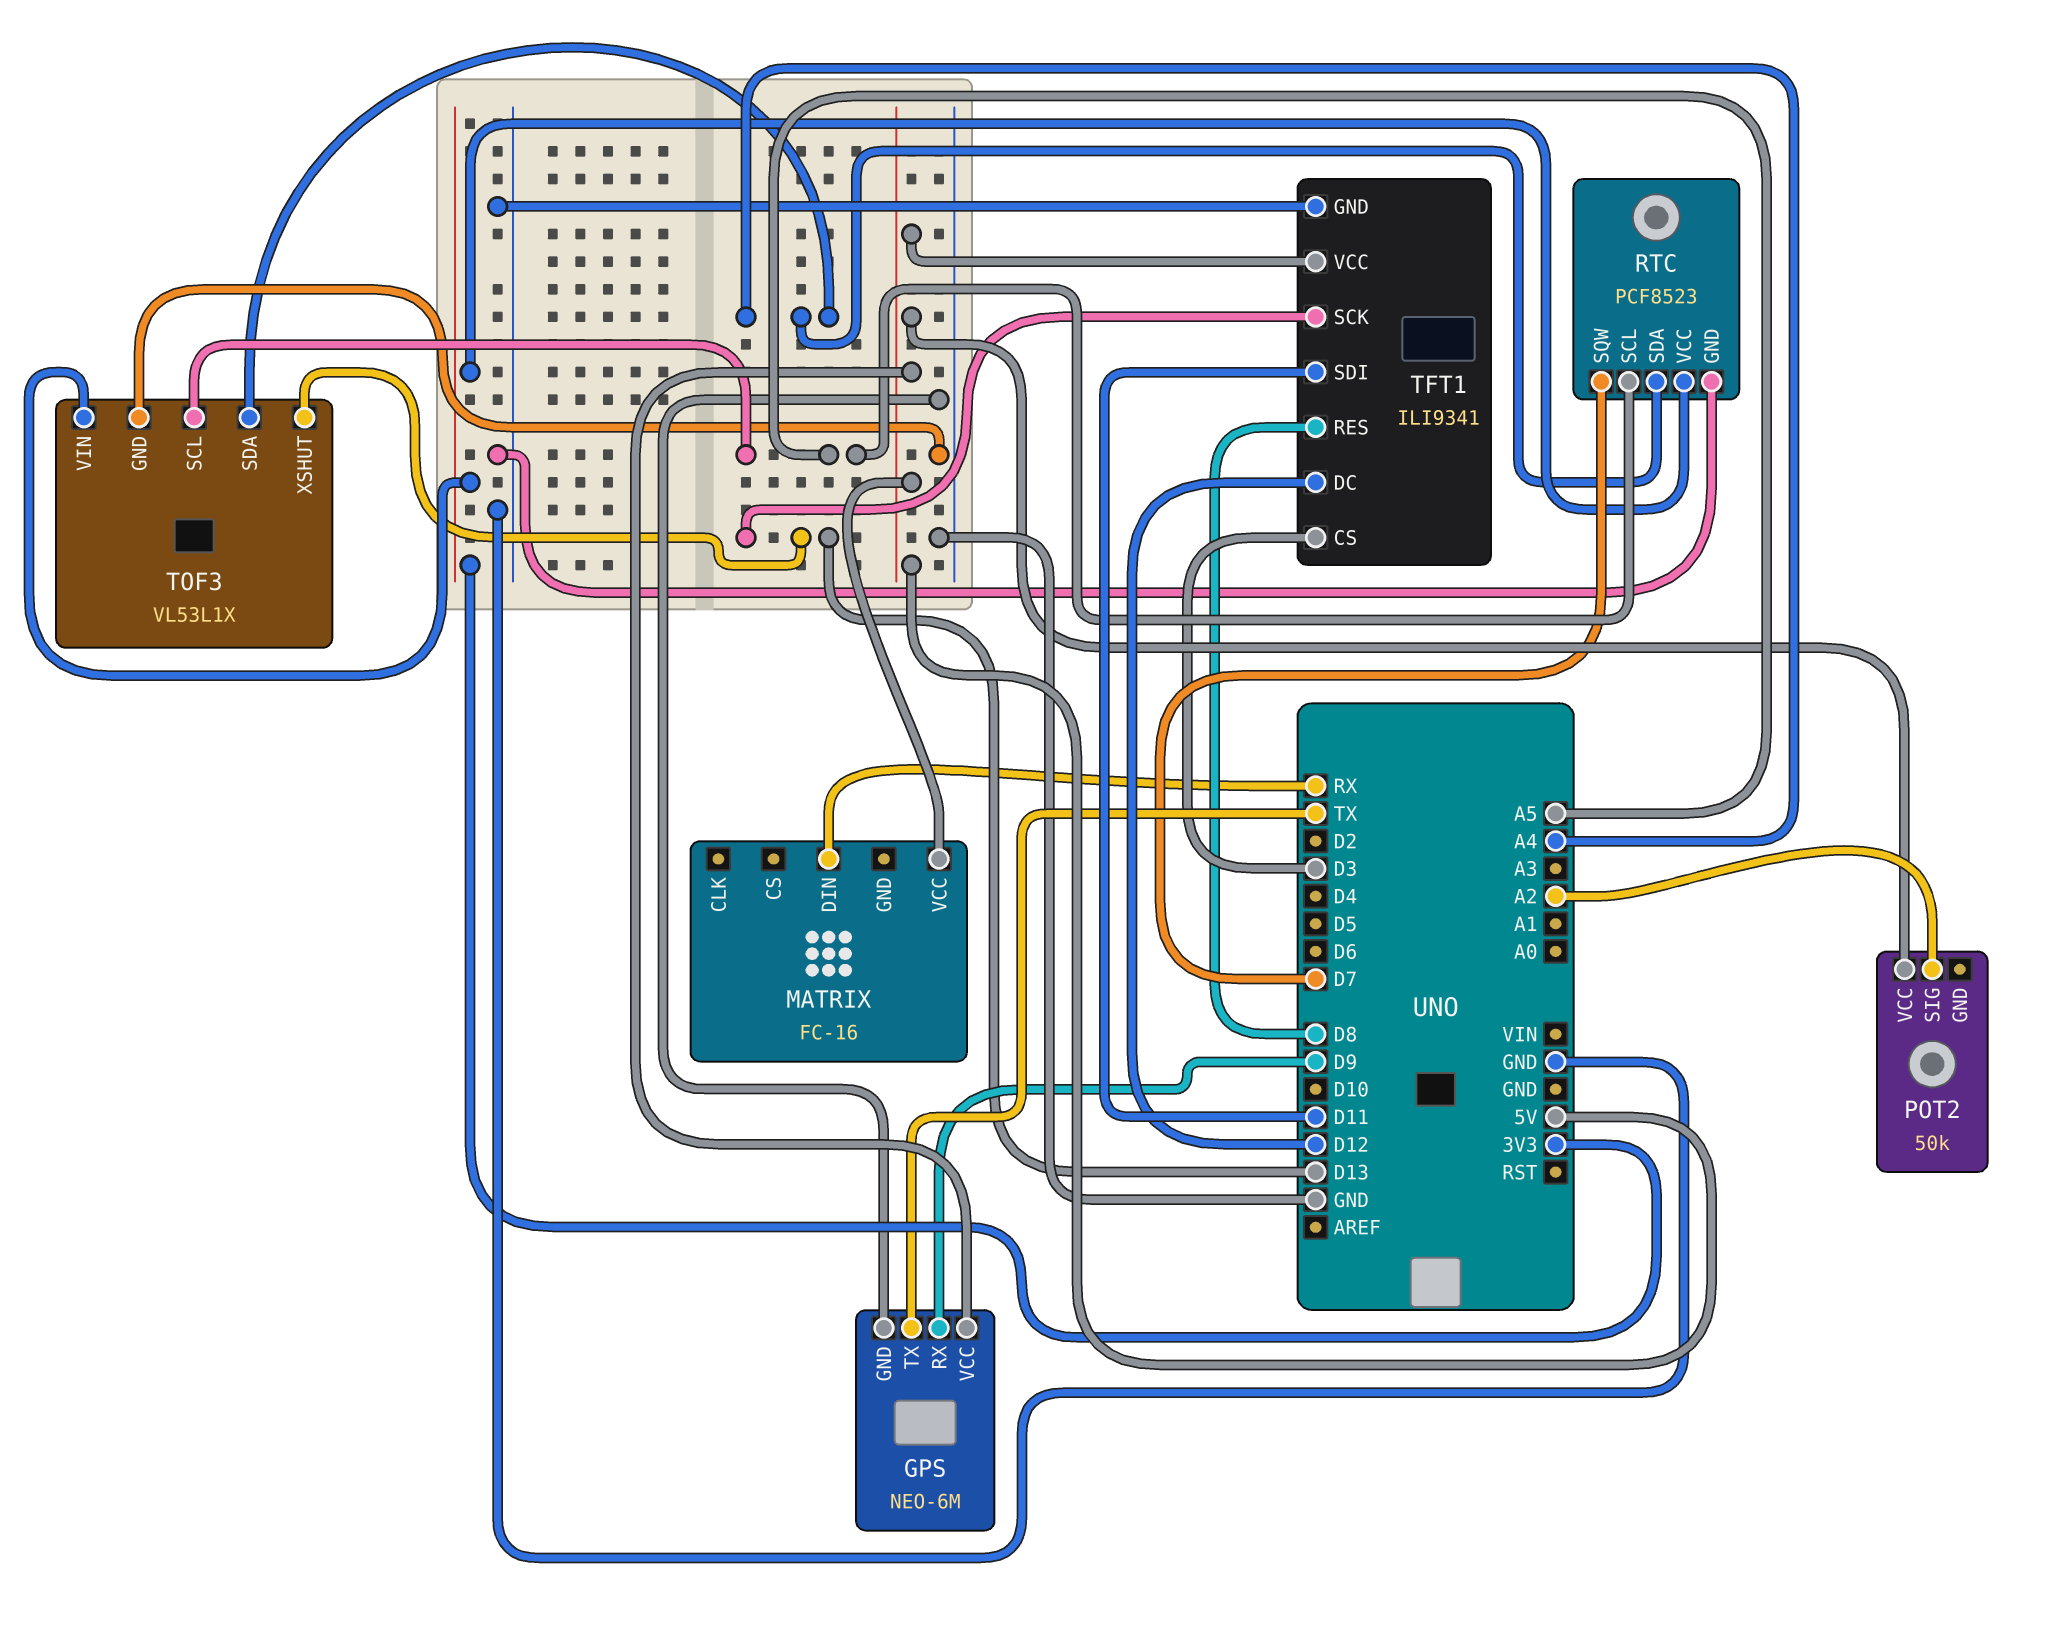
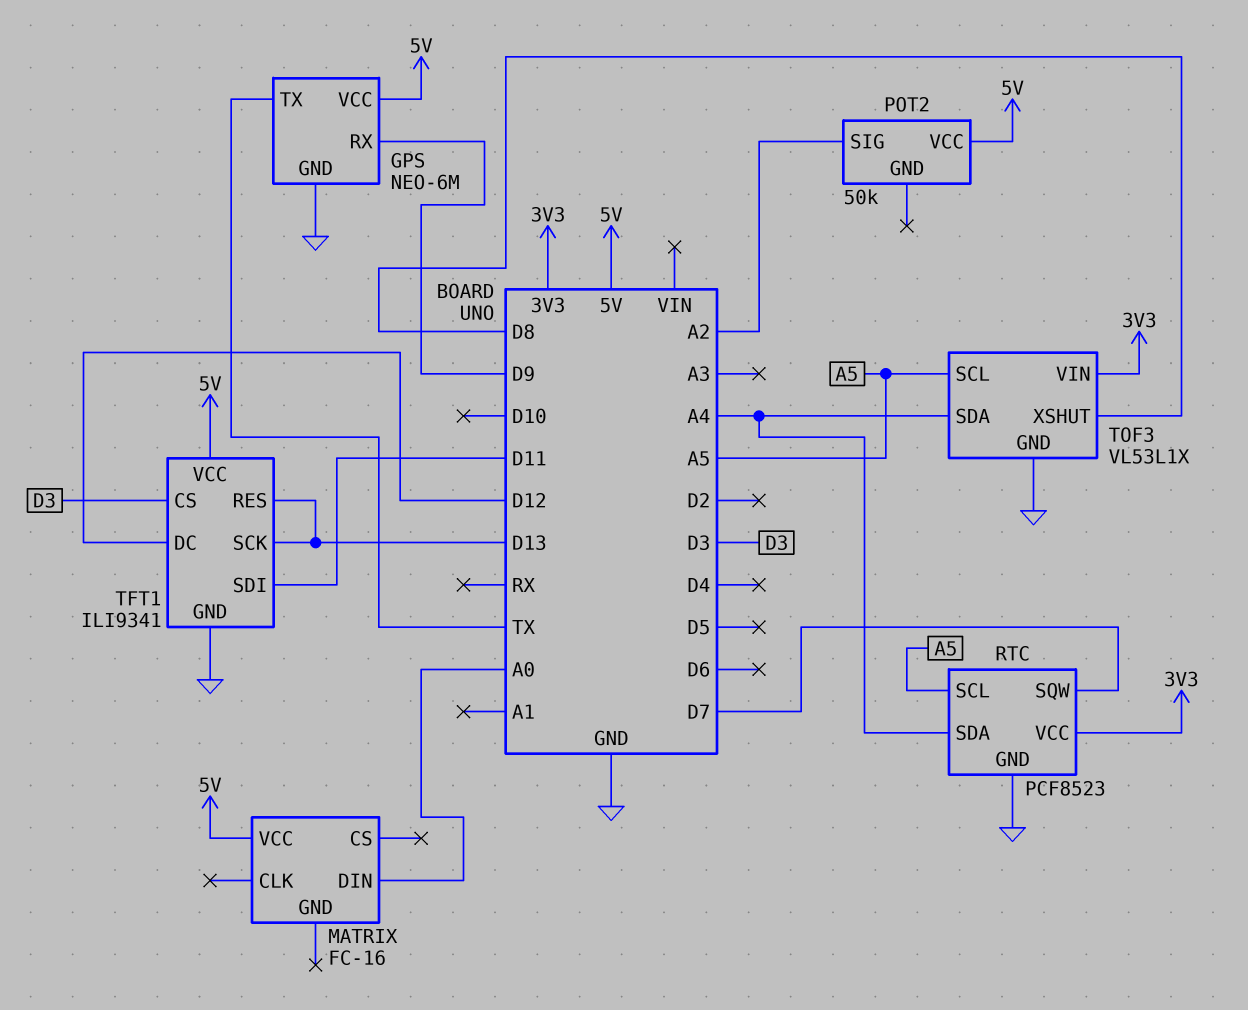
MATRIX pin DIN: RX -> A0
TFT1 pin RES: D8 -> D13
TOF3 pin XSHUT: D13 -> D8

